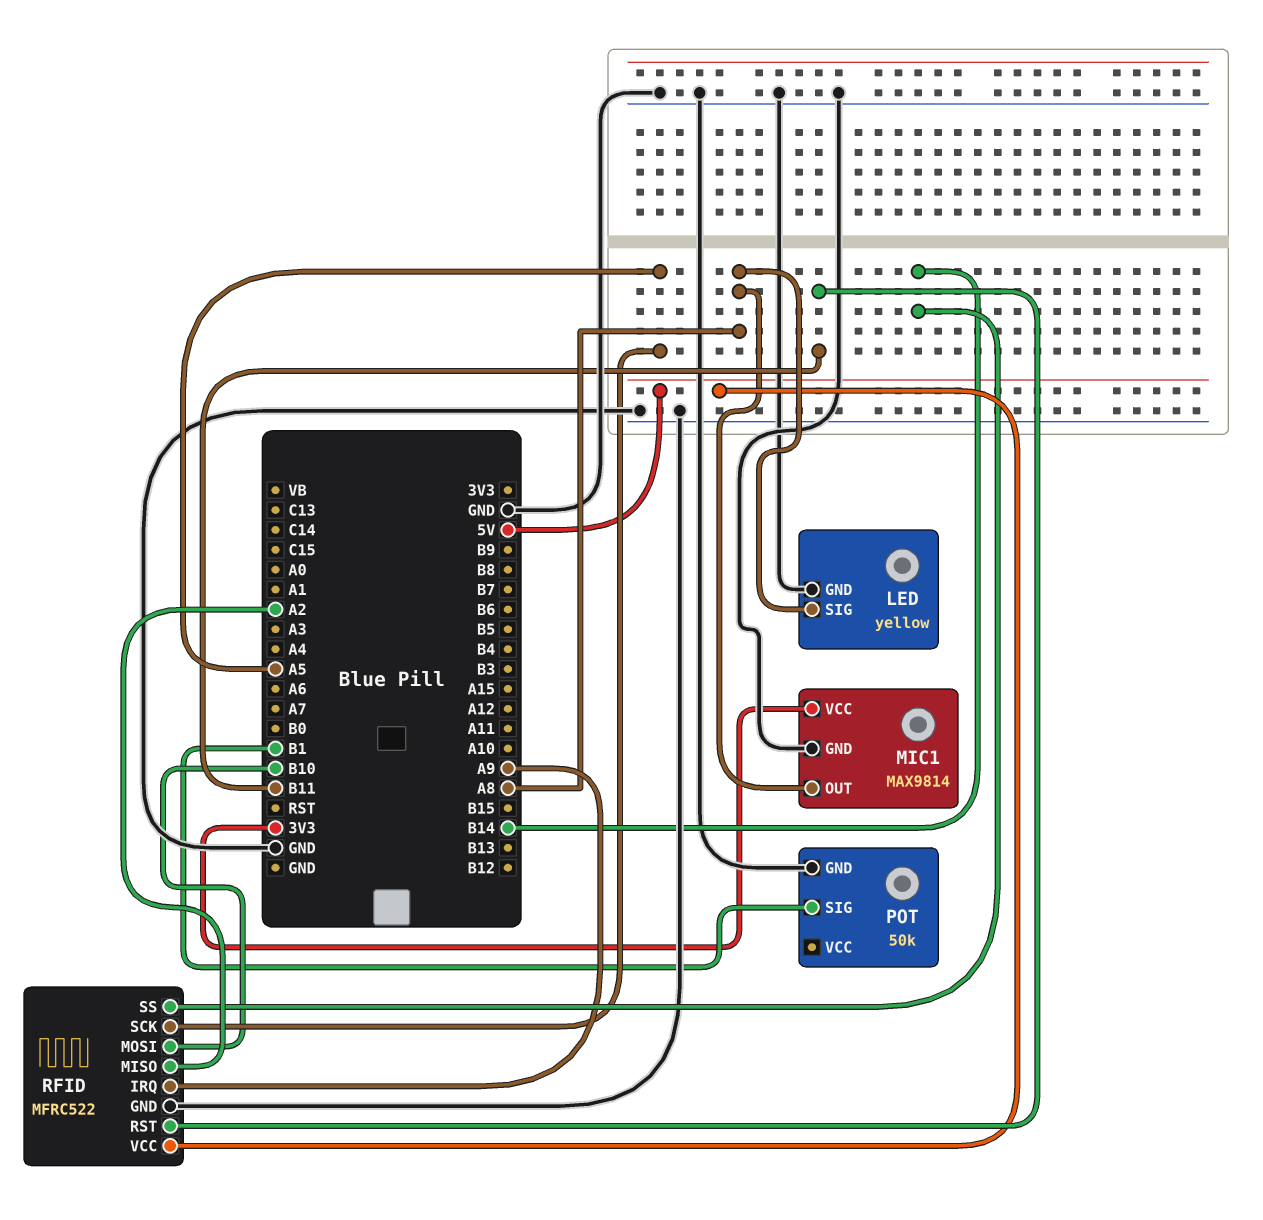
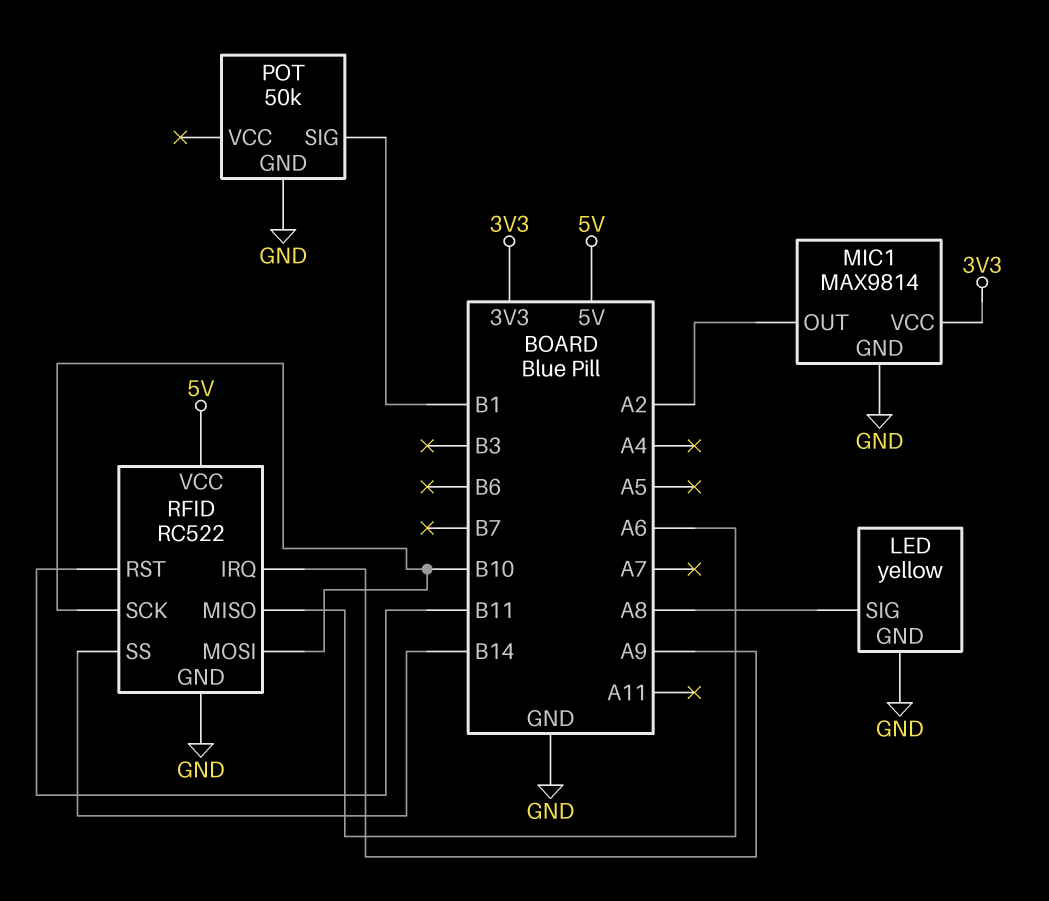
MIC1 pin OUT: A8 -> A2
RFID: MFRC522 -> RC522
RFID pin MISO: A2 -> A6
RFID pin SCK: A5 -> B10

